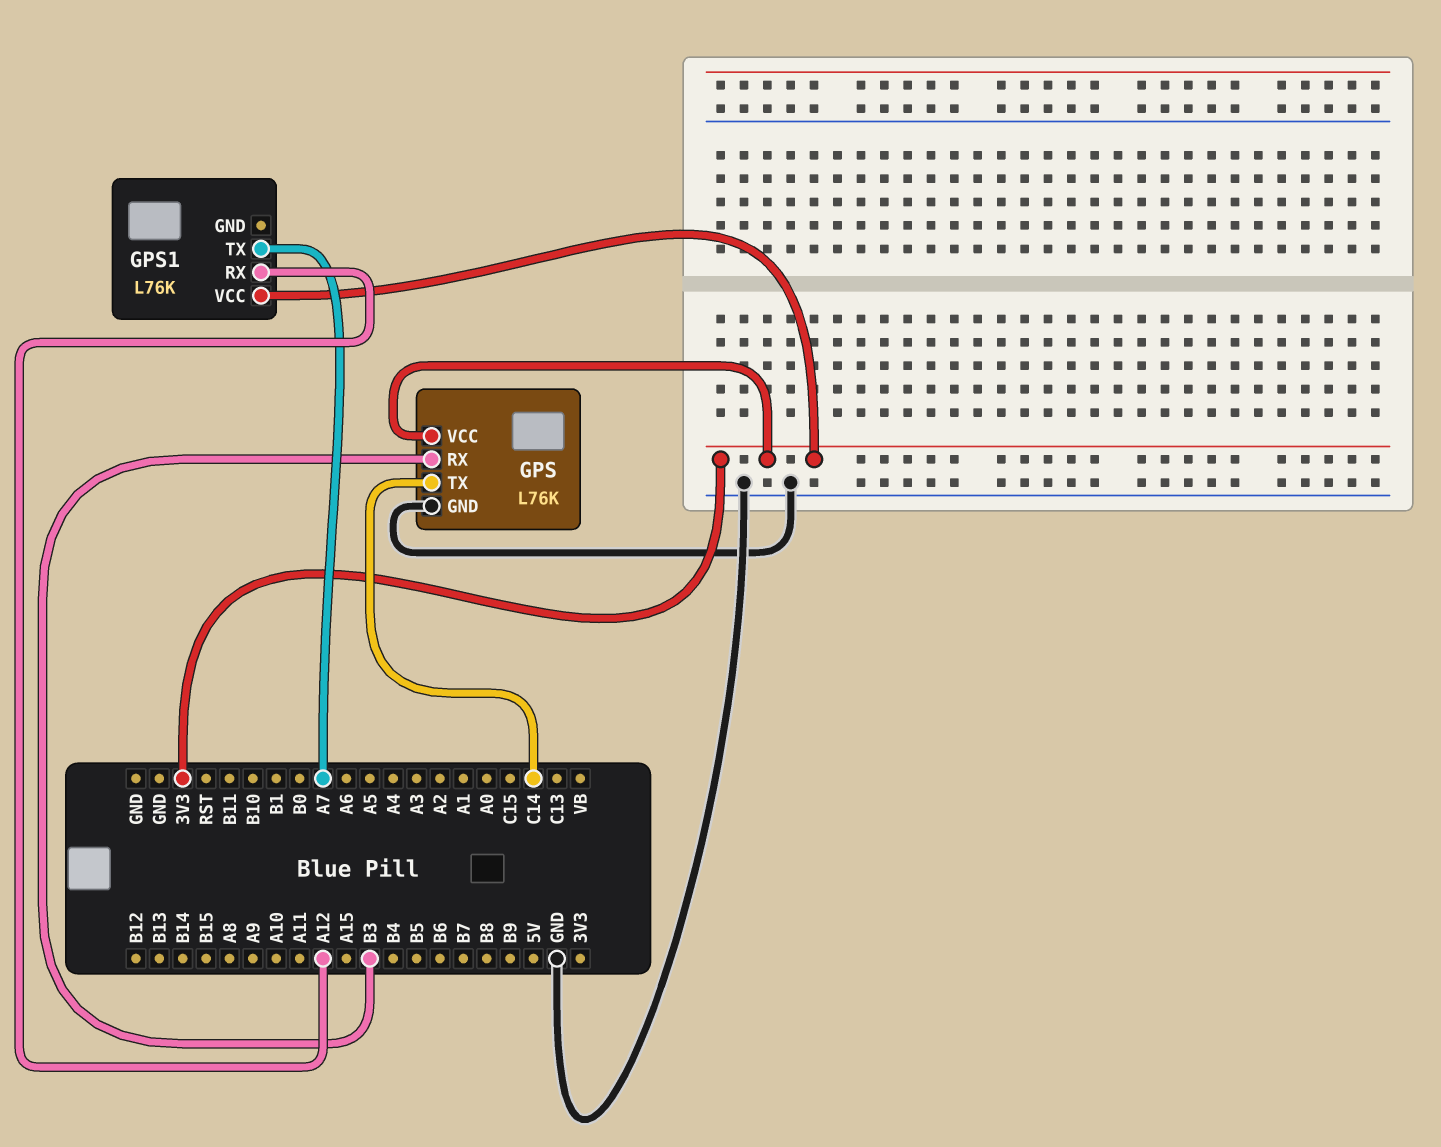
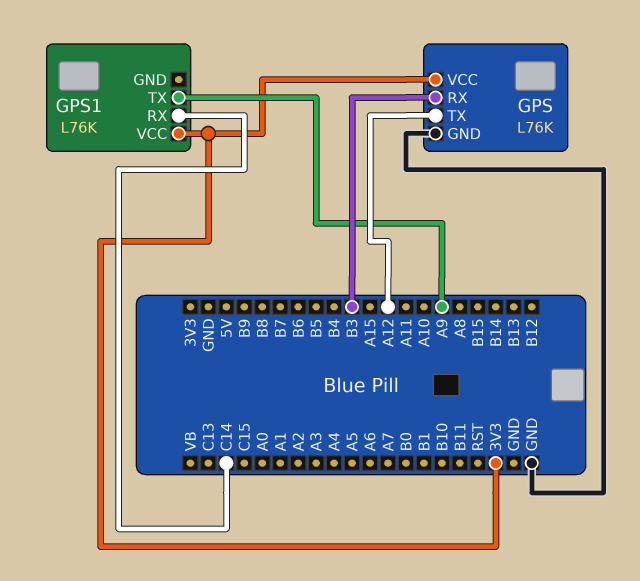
GPS pin TX: C14 -> A12
GPS1 pin RX: A12 -> C14
GPS1 pin TX: A7 -> A9

